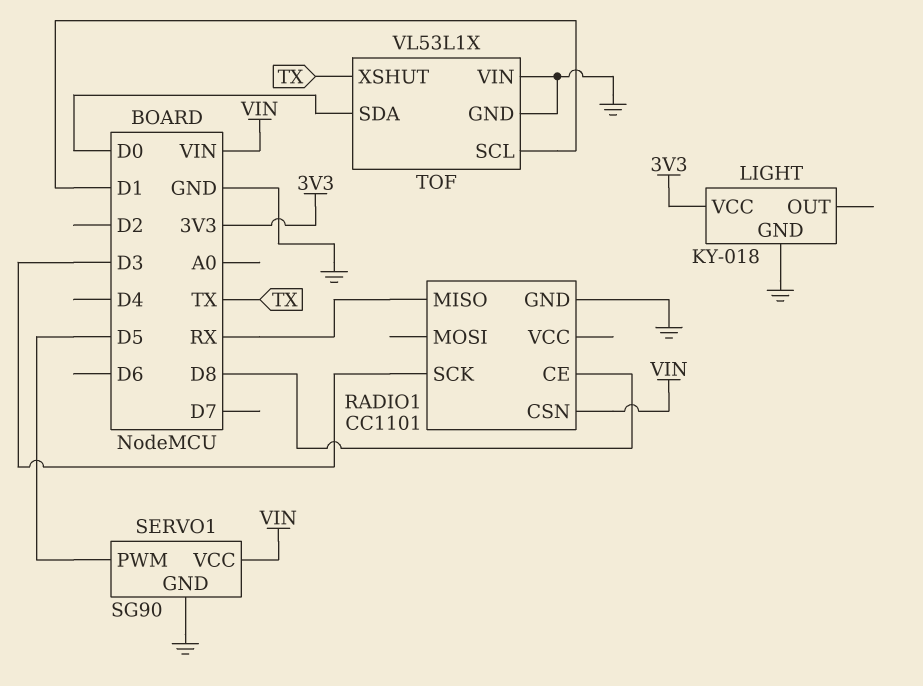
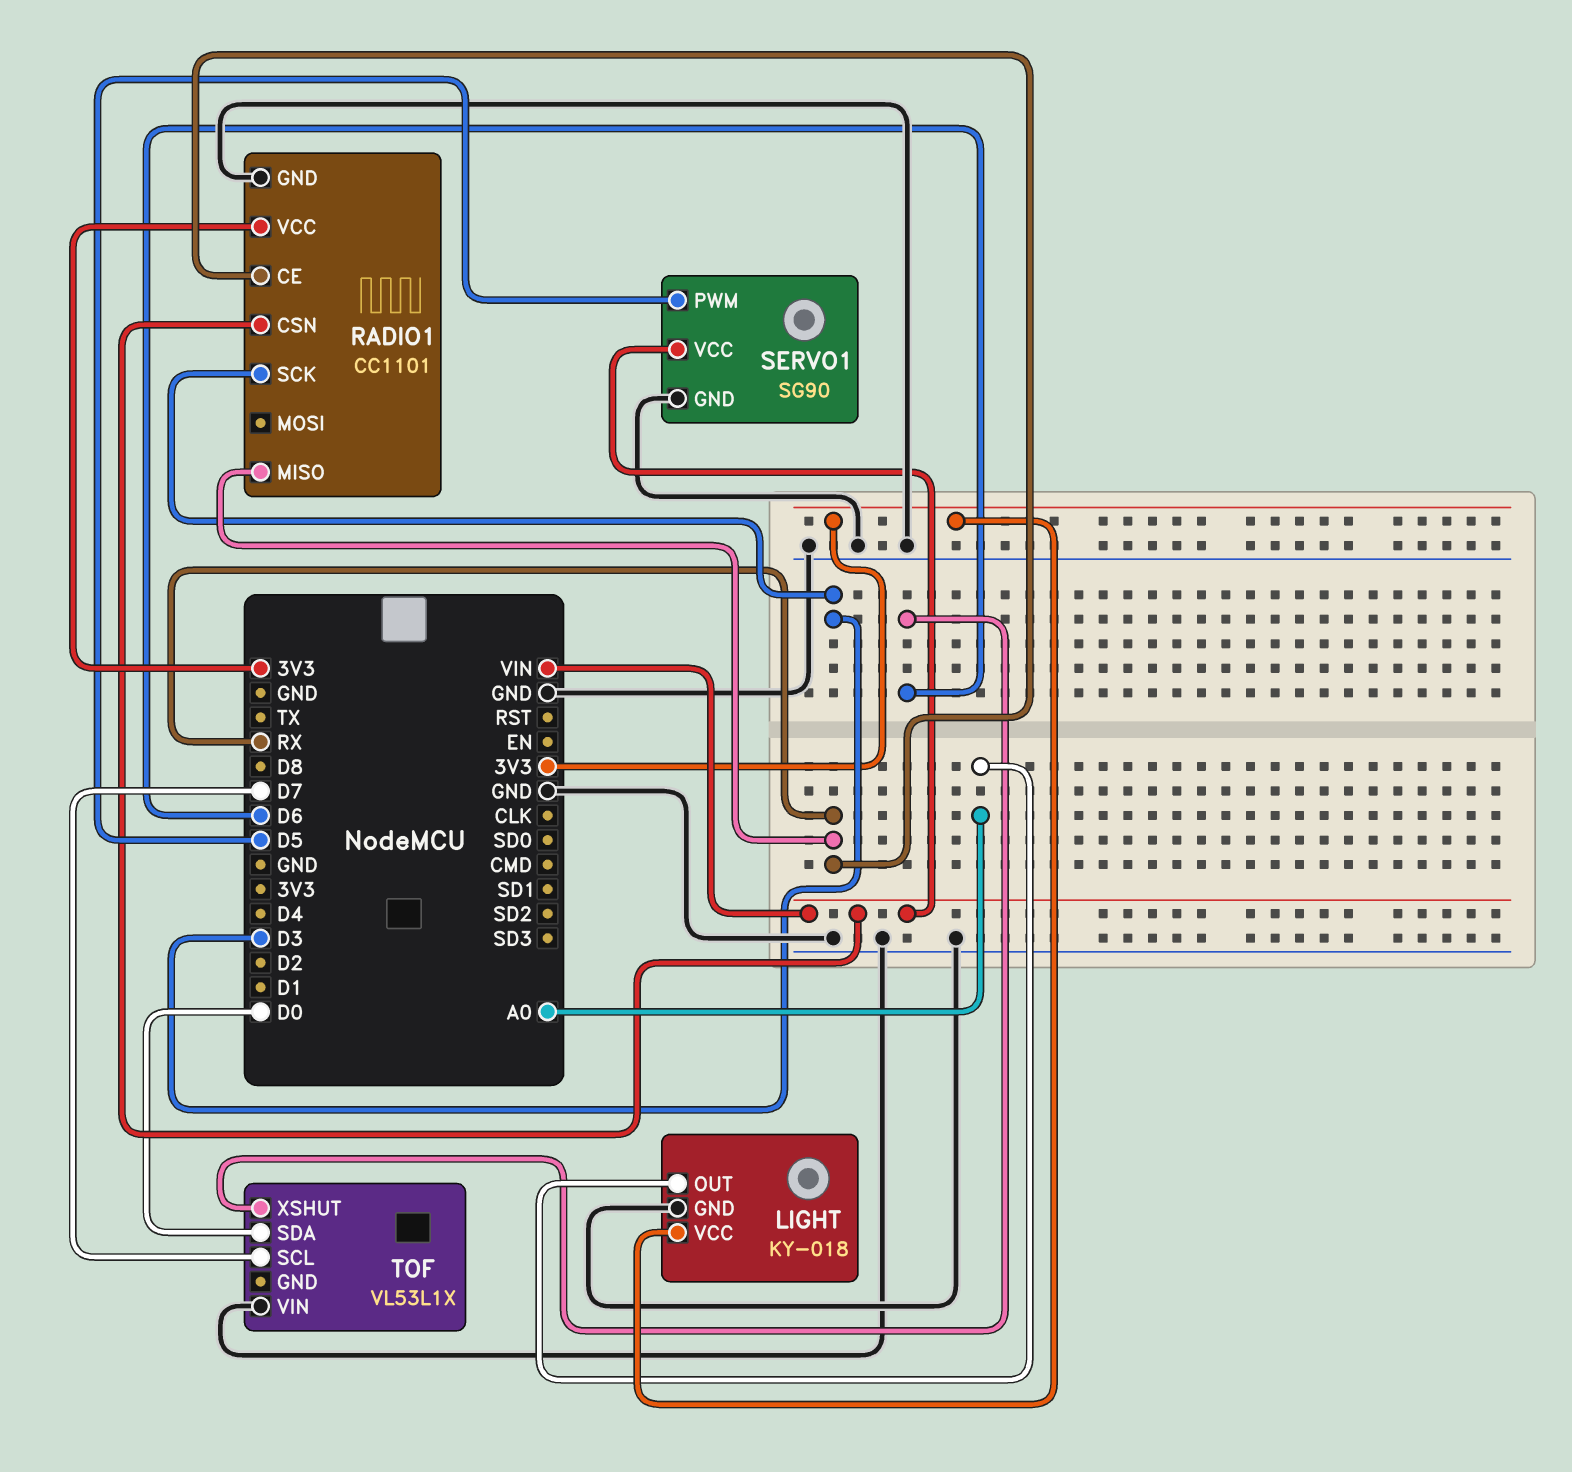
LIGHT pin OUT: none -> A0
RADIO1 pin CE: D8 -> RX
RADIO1 pin VCC: none -> 3V3
TOF pin GND: GND -> none
TOF pin SCL: D1 -> D7
TOF pin XSHUT: TX -> D6

